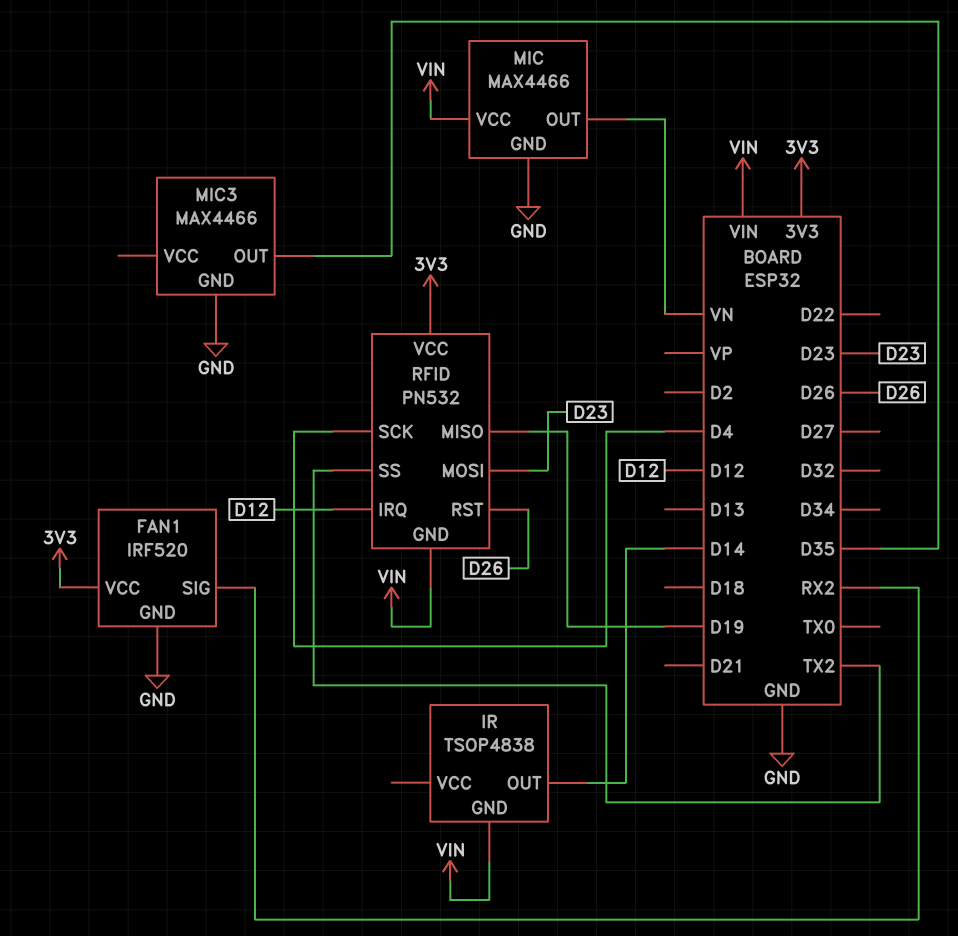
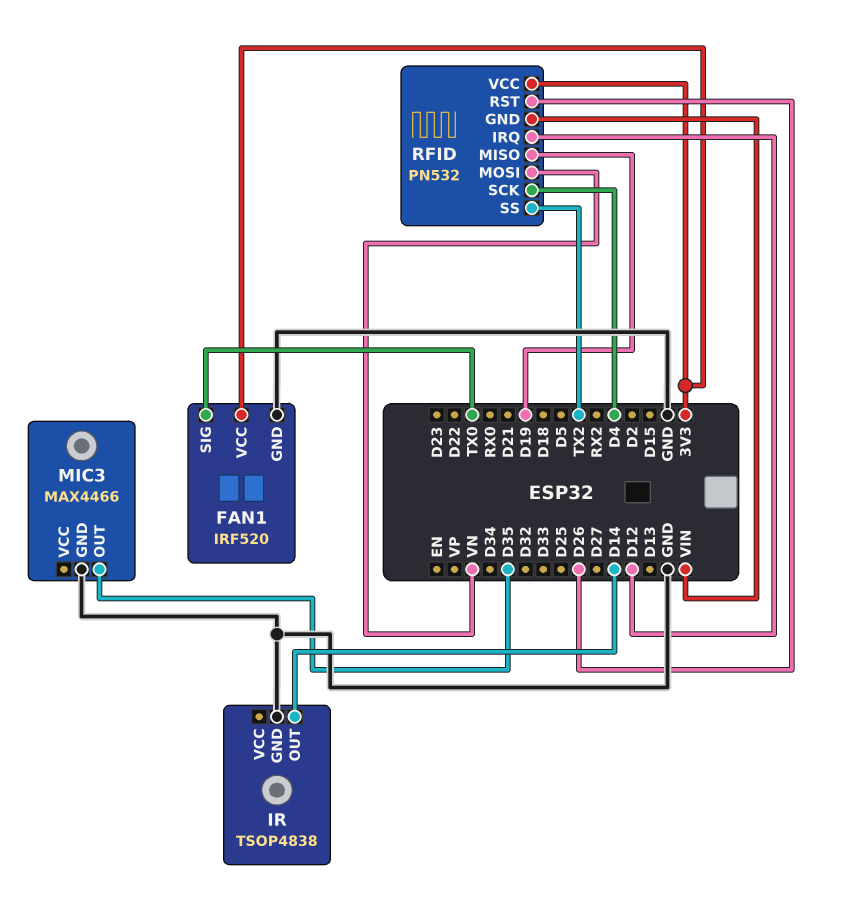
FAN1 pin SIG: RX2 -> TX0
IR pin GND: VIN -> GND
MIC: MAX4466 -> none
MIC pin GND: GND -> none
MIC pin OUT: VN -> none
MIC pin VCC: VIN -> none
RFID pin MOSI: D23 -> VN

